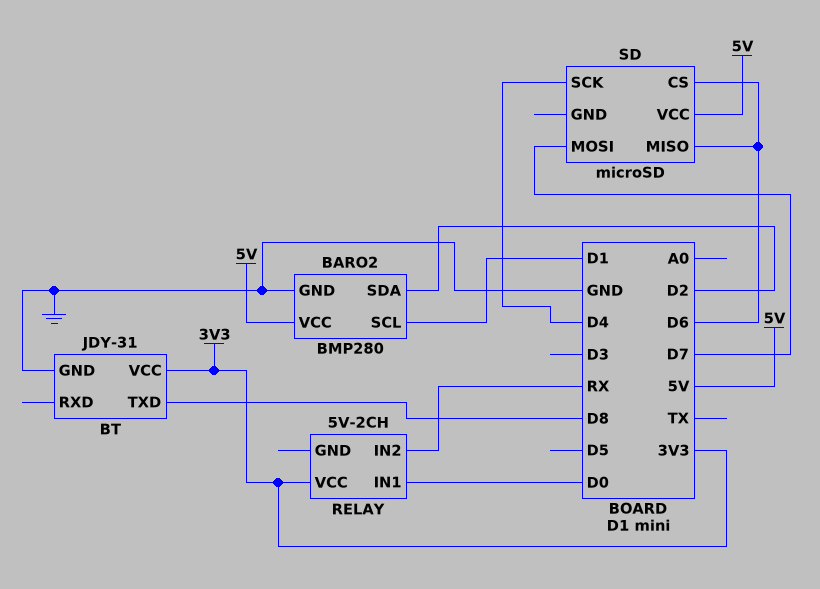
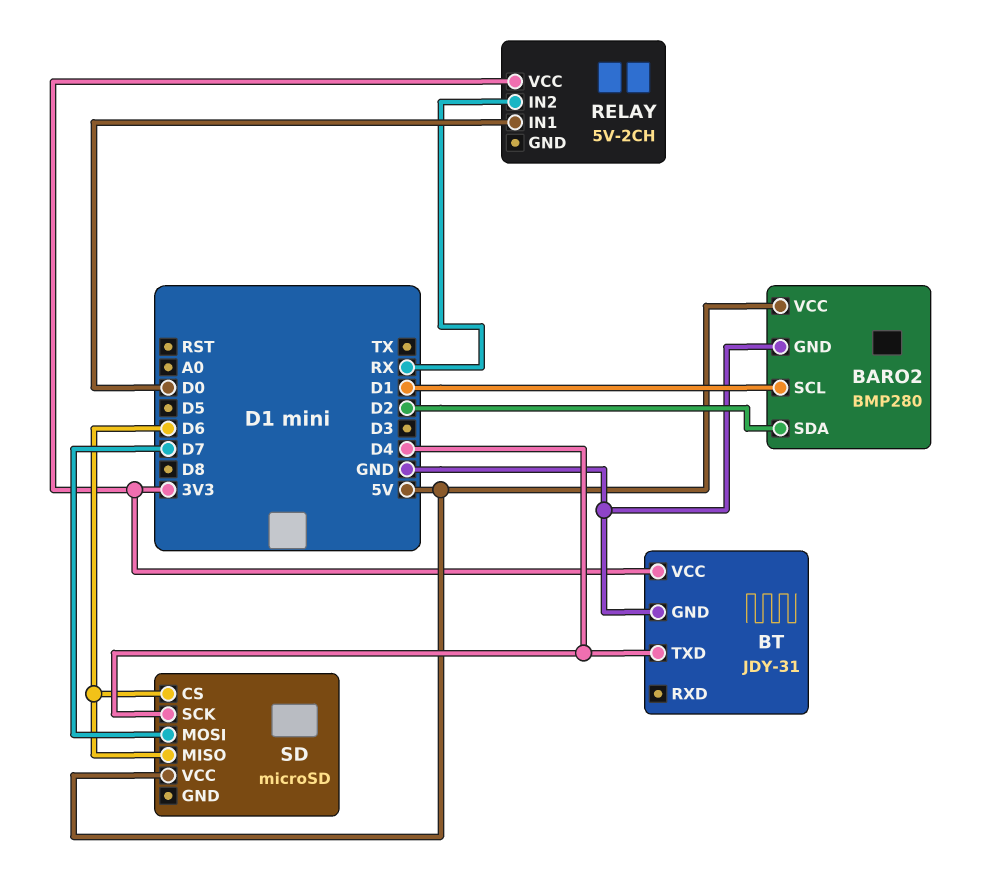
BT pin TXD: D8 -> D4

